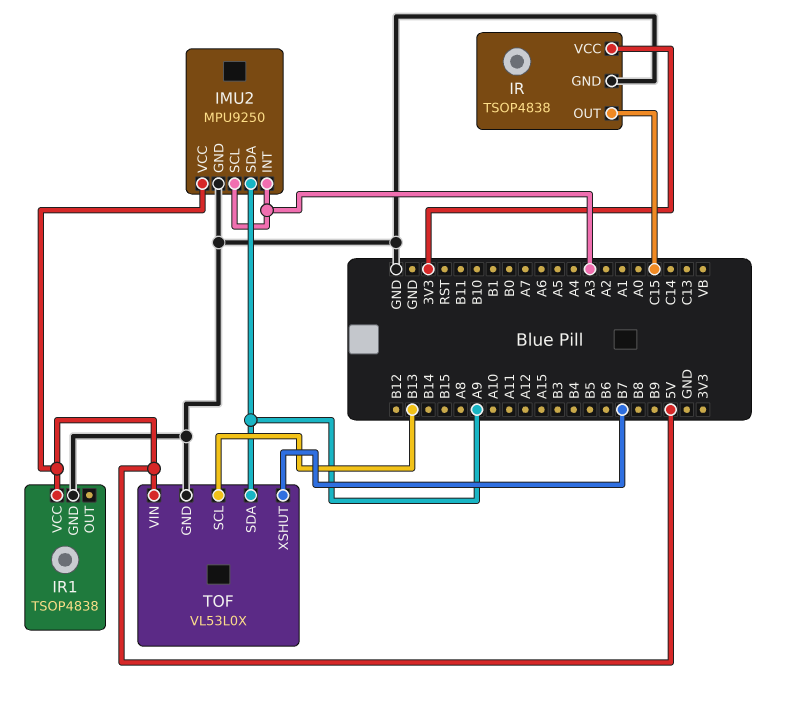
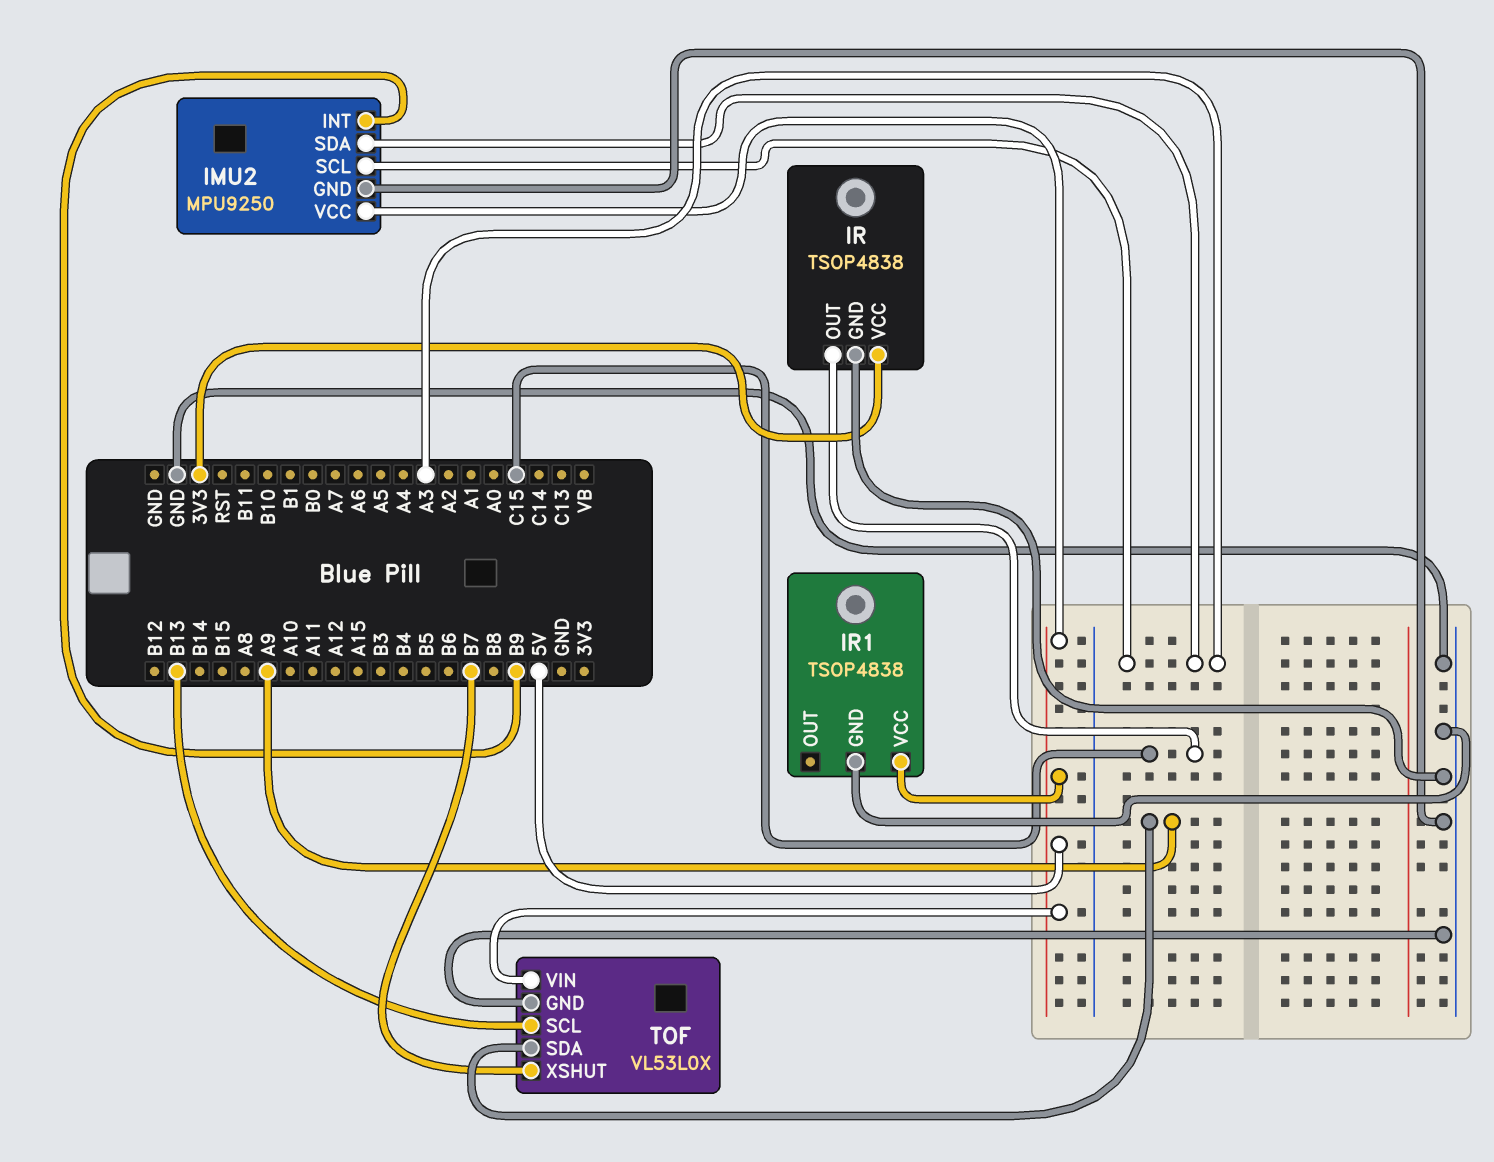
IMU2 pin INT: A3 -> B9
IMU2 pin SDA: A9 -> A3

